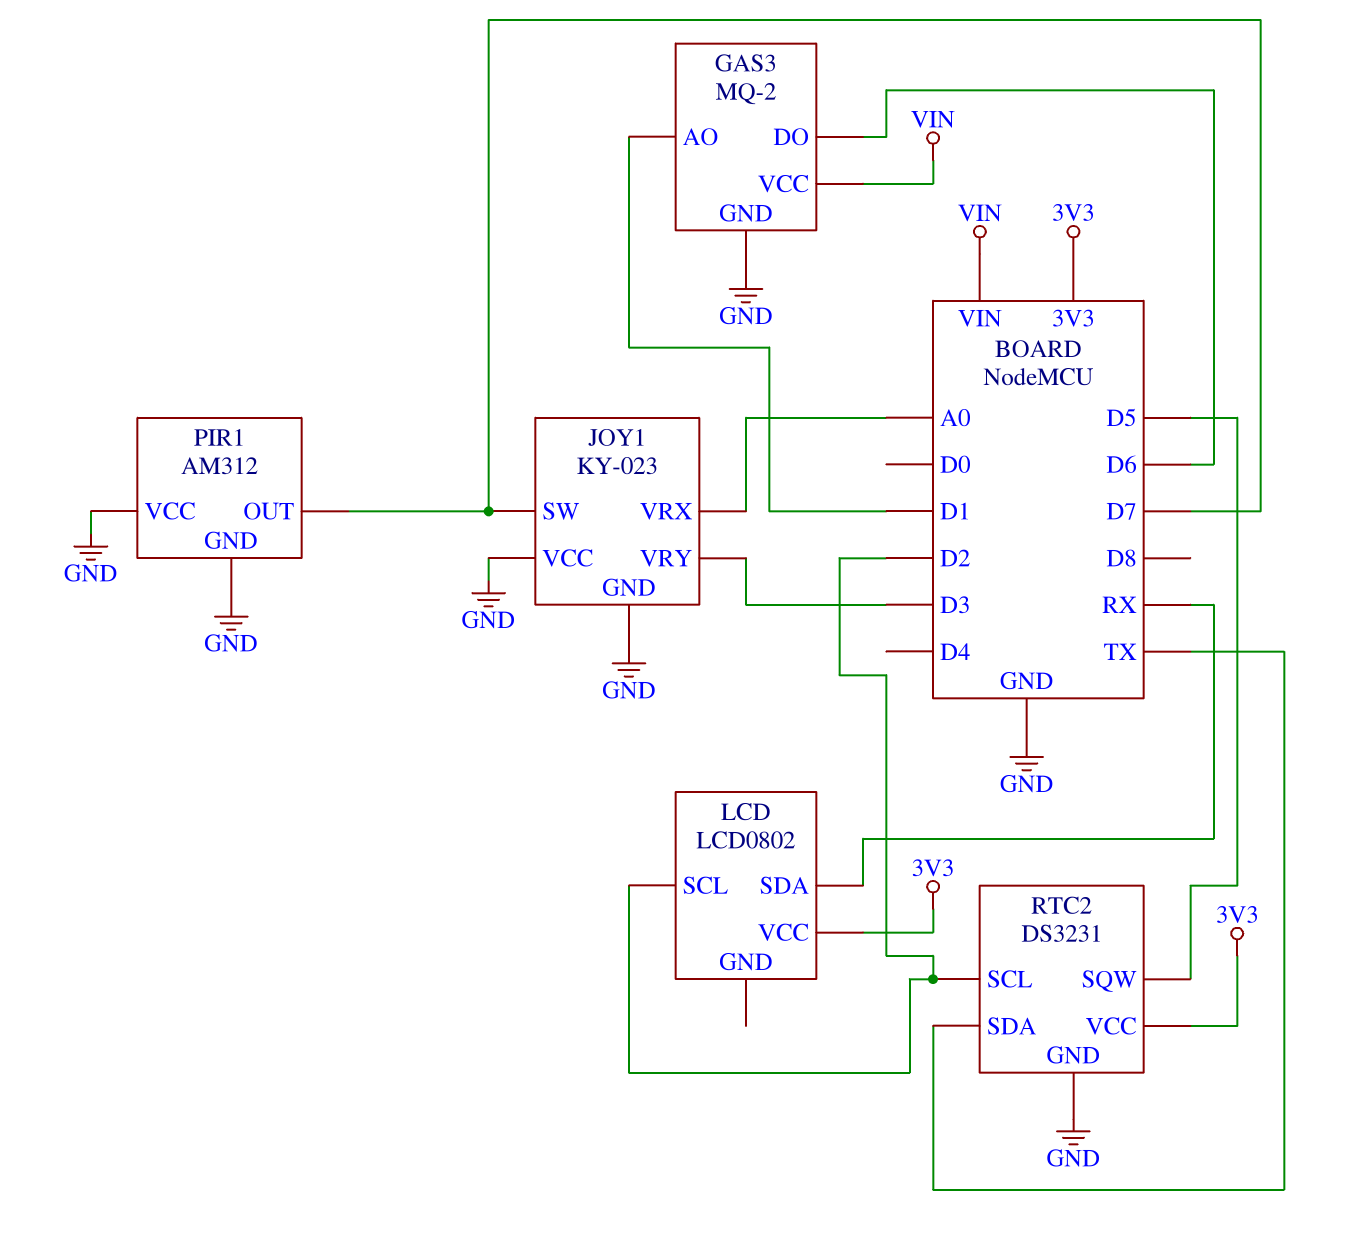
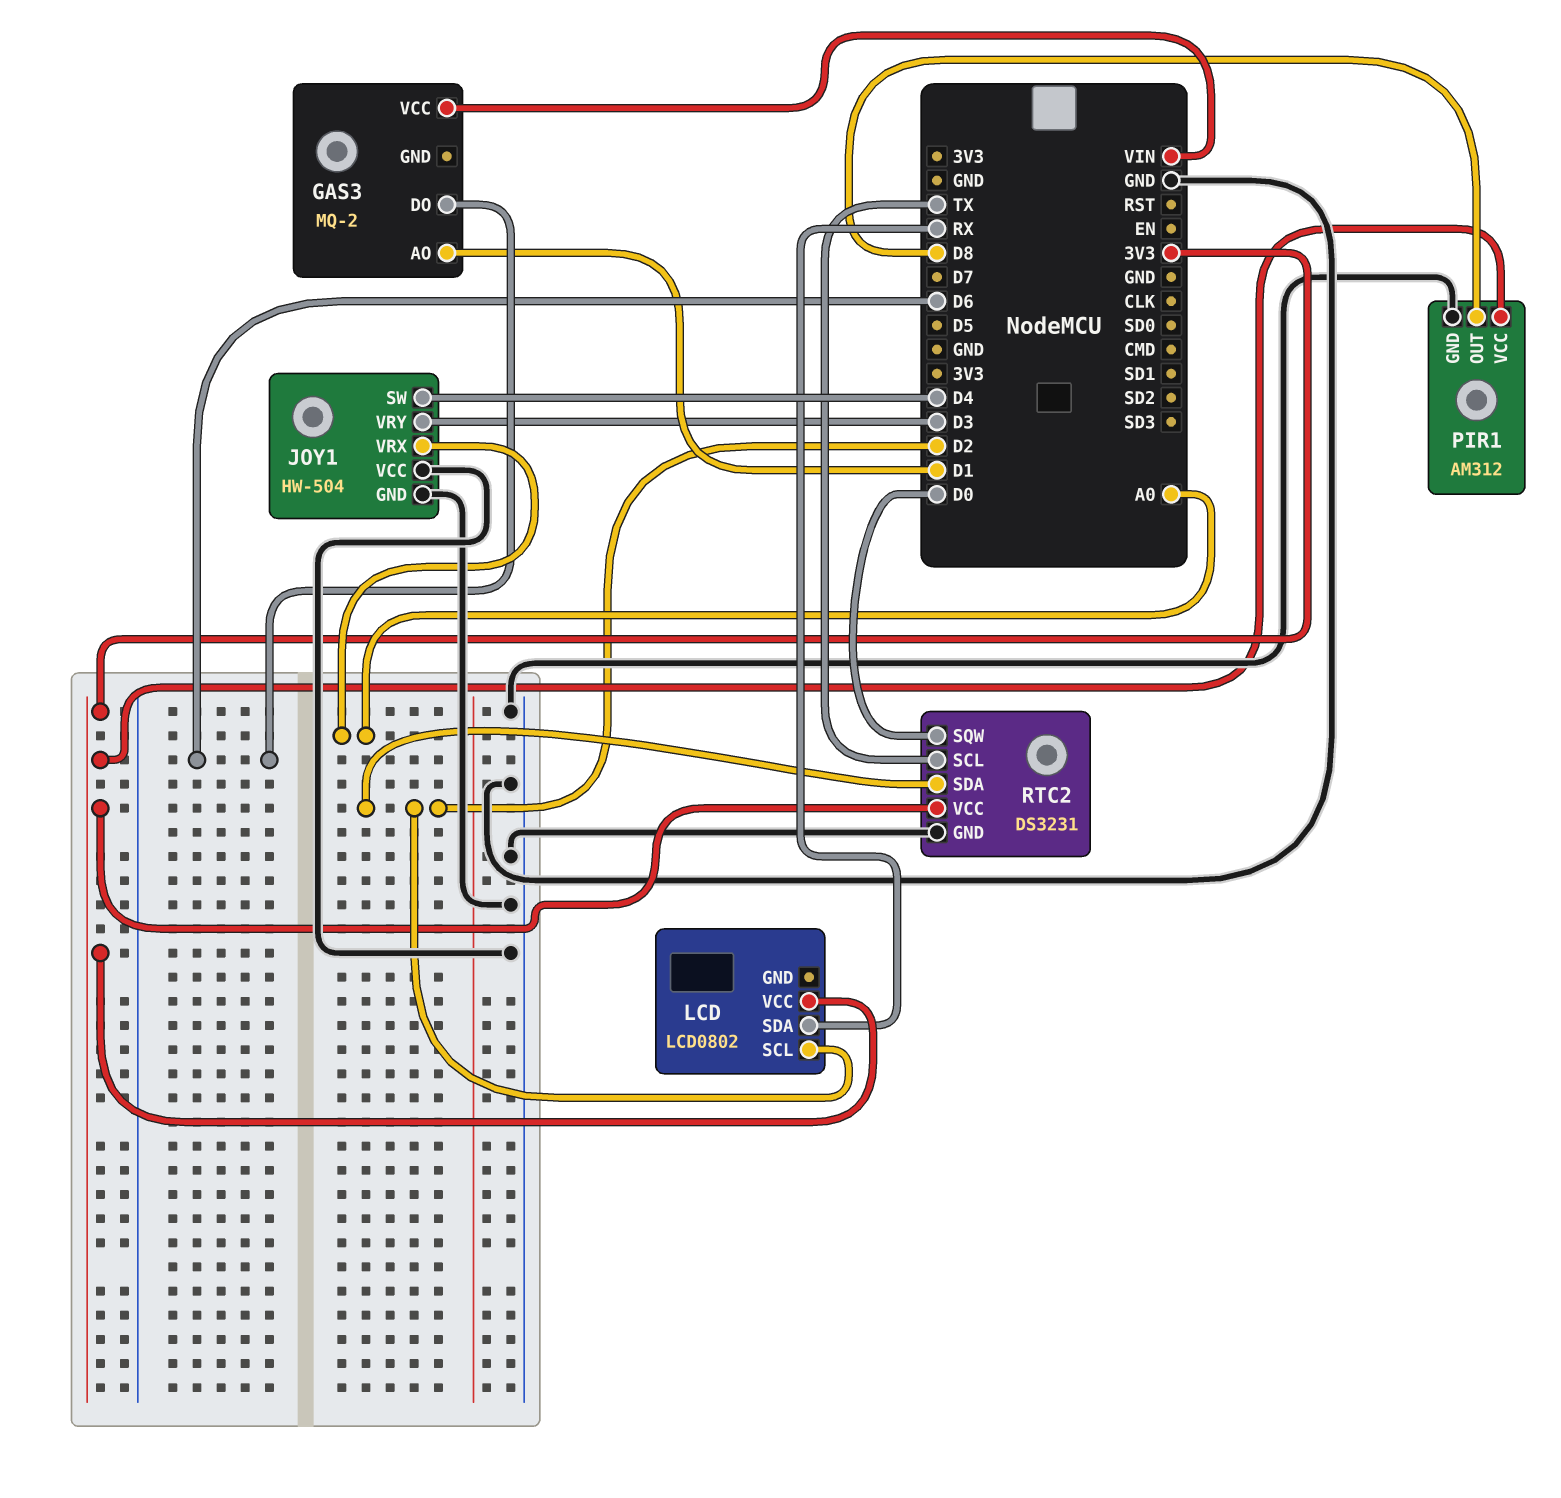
GAS3 pin GND: GND -> none
JOY1: KY-023 -> HW-504
JOY1 pin SW: D7 -> D4
PIR1 pin OUT: D7 -> D8
PIR1 pin VCC: GND -> 3V3
RTC2 pin SCL: D2 -> TX
RTC2 pin SDA: TX -> D2
RTC2 pin SQW: D5 -> D0

